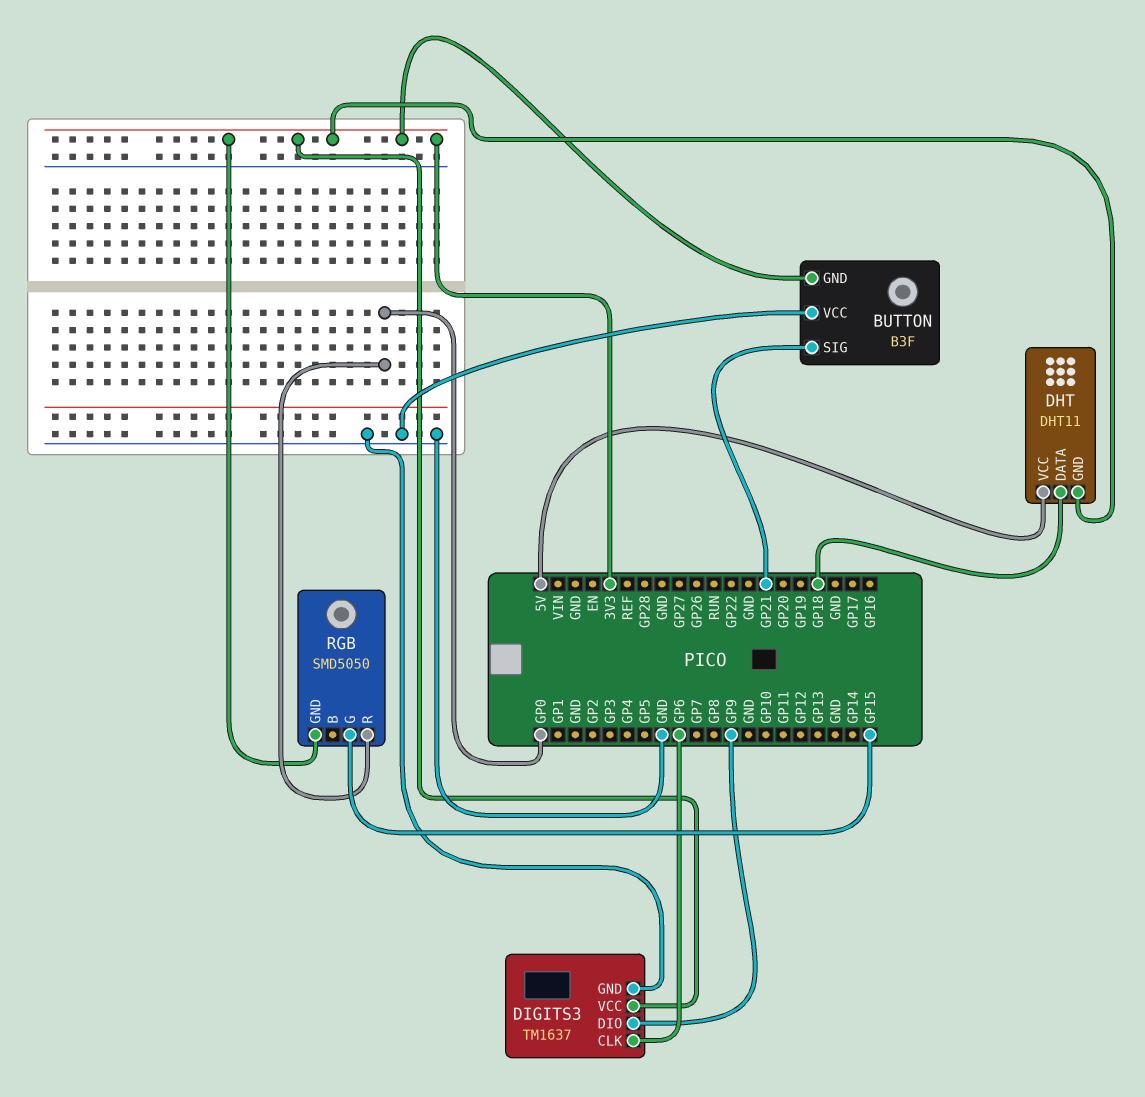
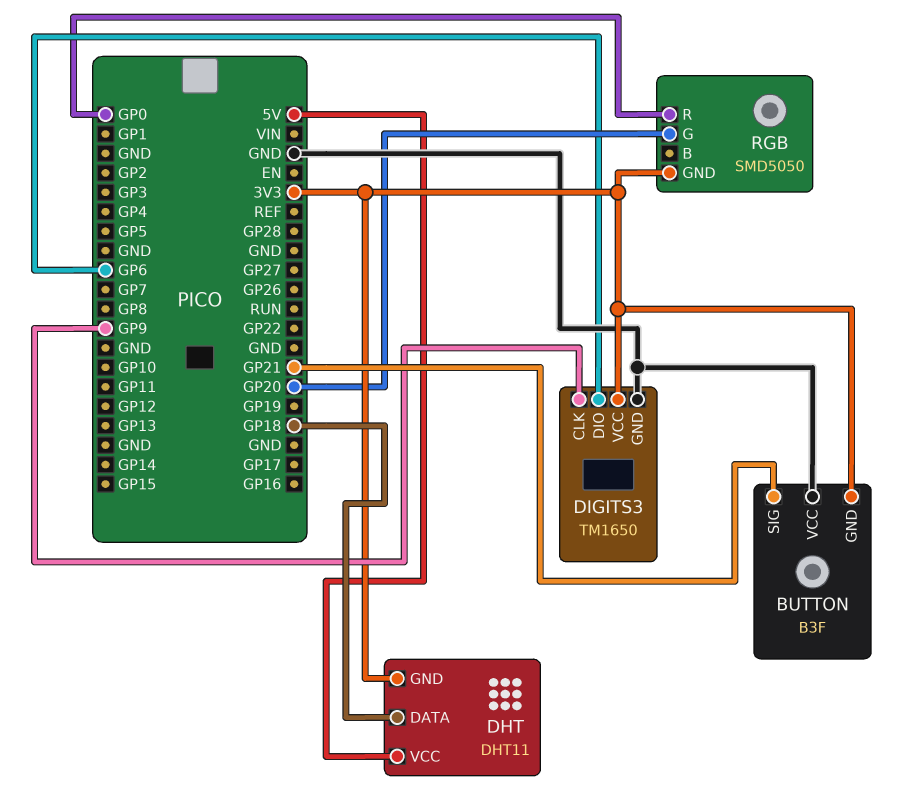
DIGITS3: TM1637 -> TM1650
DIGITS3 pin CLK: GP6 -> GP9
DIGITS3 pin DIO: GP9 -> GP6
RGB pin G: GP15 -> GP20

